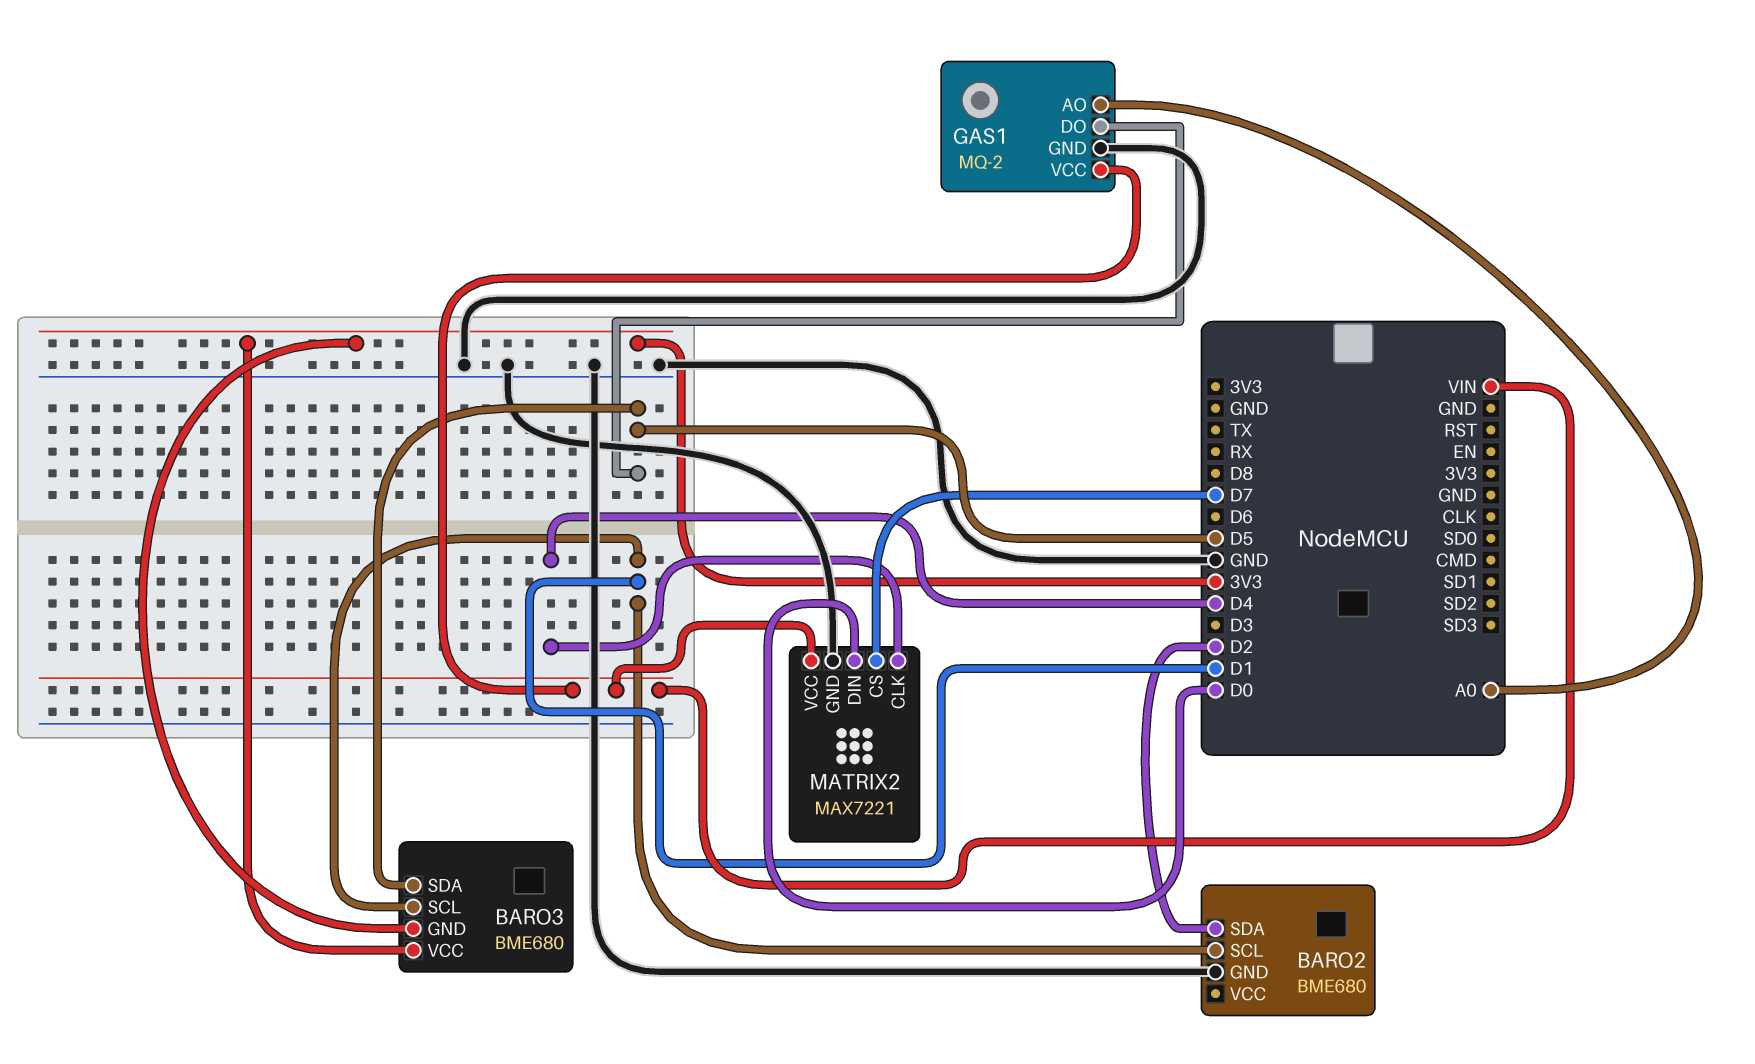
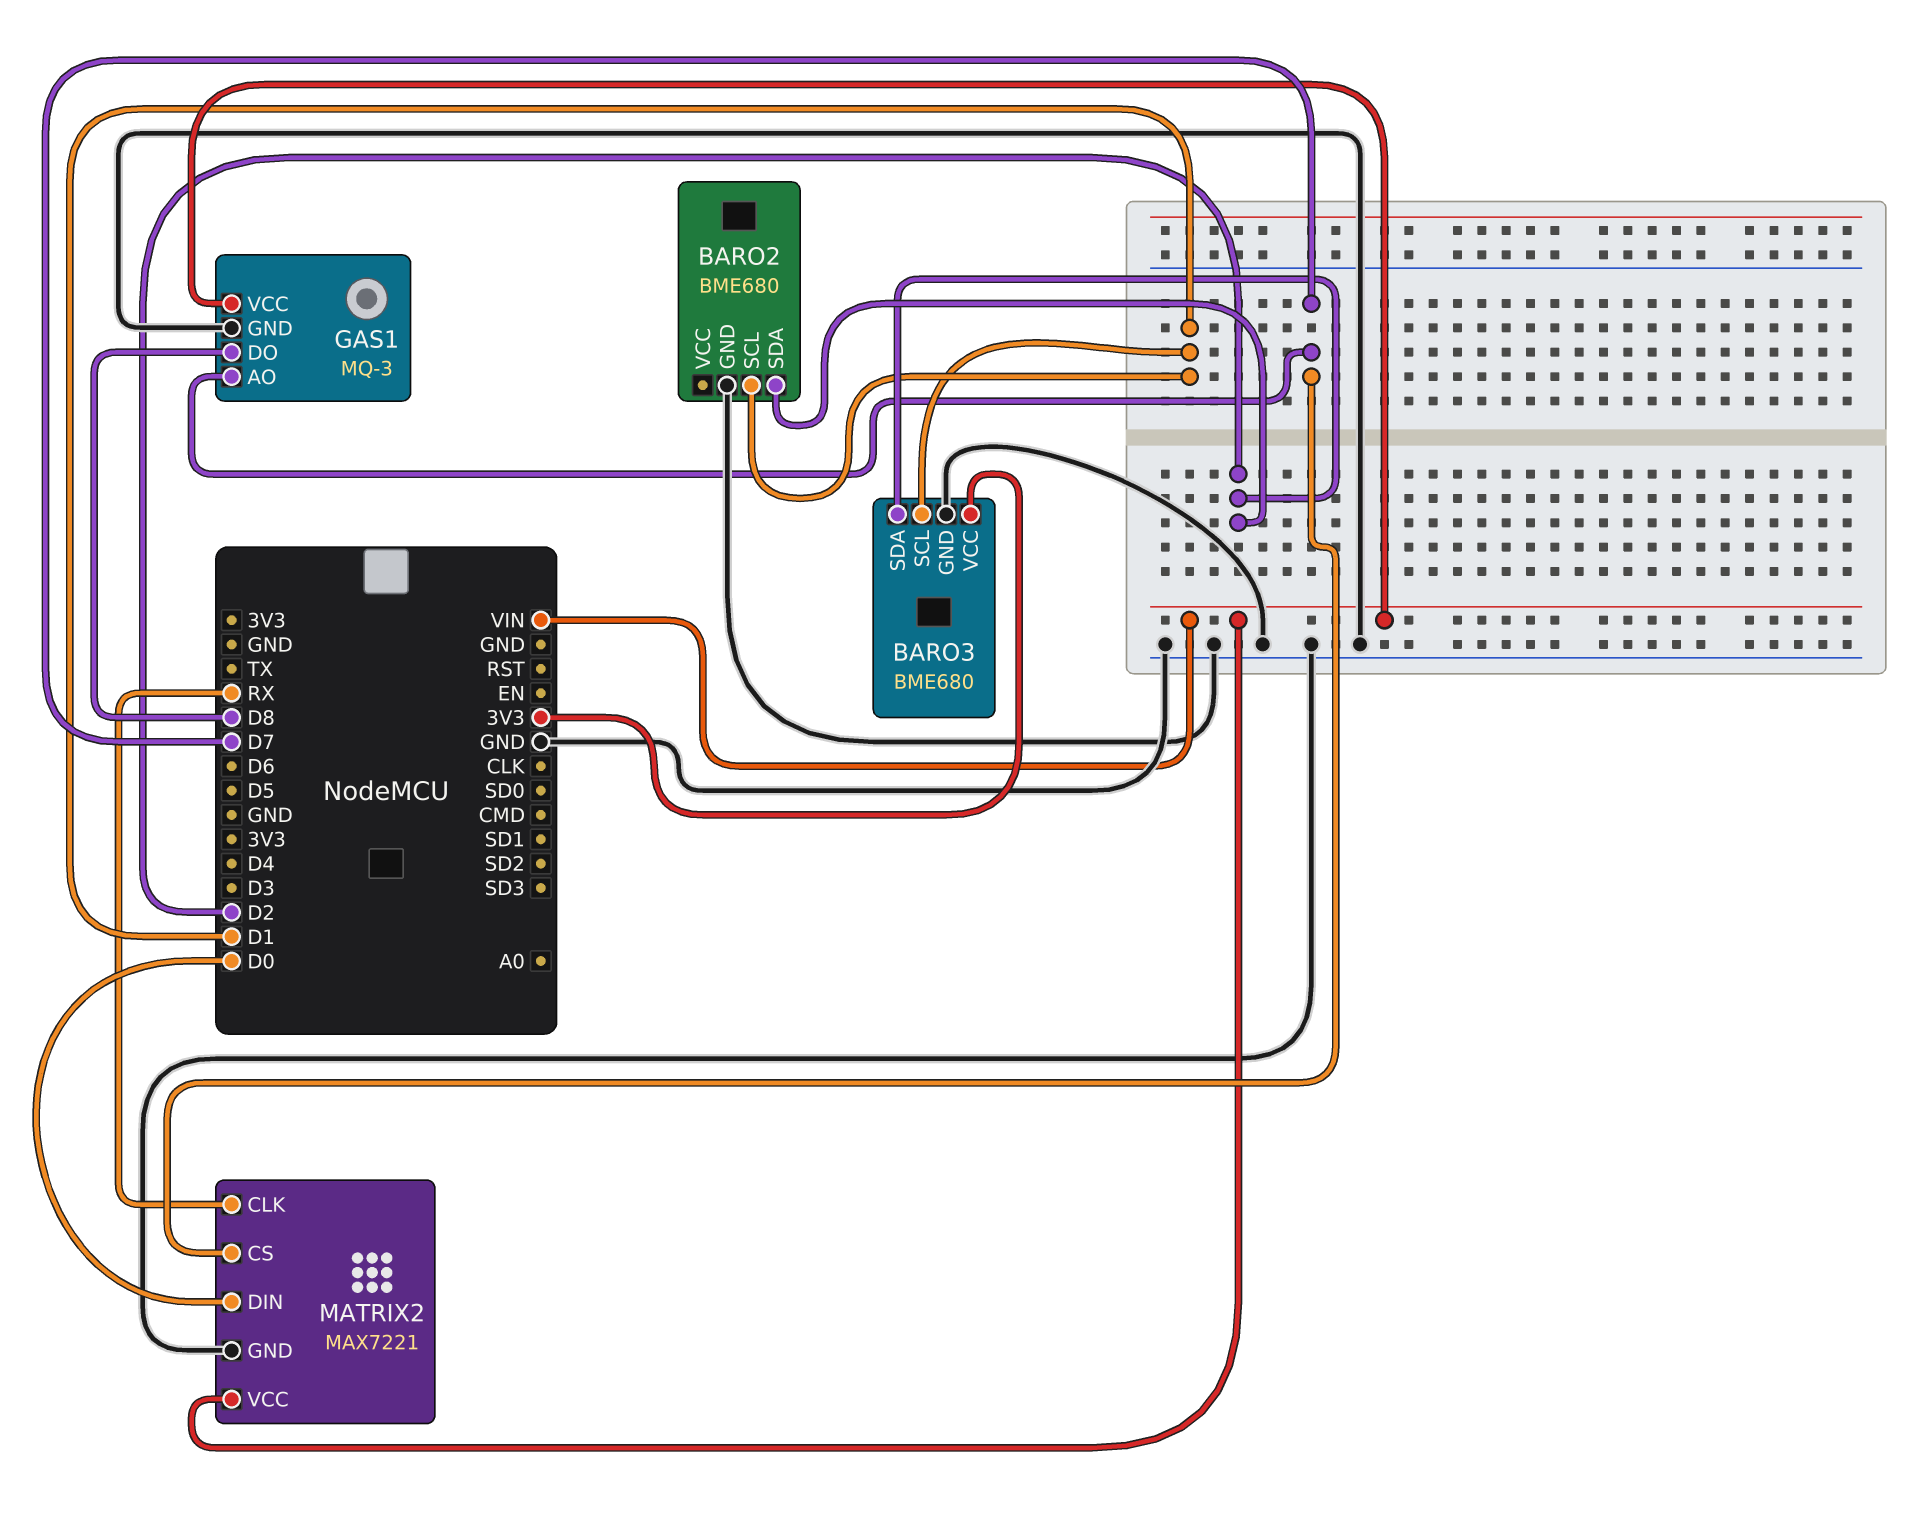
BARO3 pin GND: 3V3 -> GND
BARO3 pin SDA: D5 -> D2
GAS1: MQ-2 -> MQ-3
GAS1 pin AO: A0 -> D7
GAS1 pin DO: D5 -> D8
MATRIX2 pin CLK: D4 -> RX

